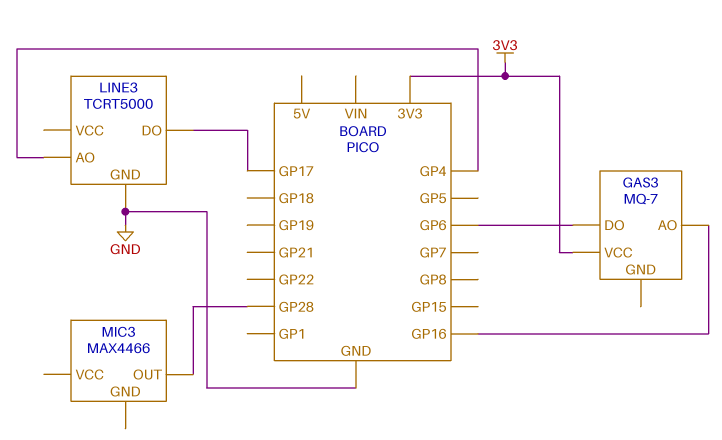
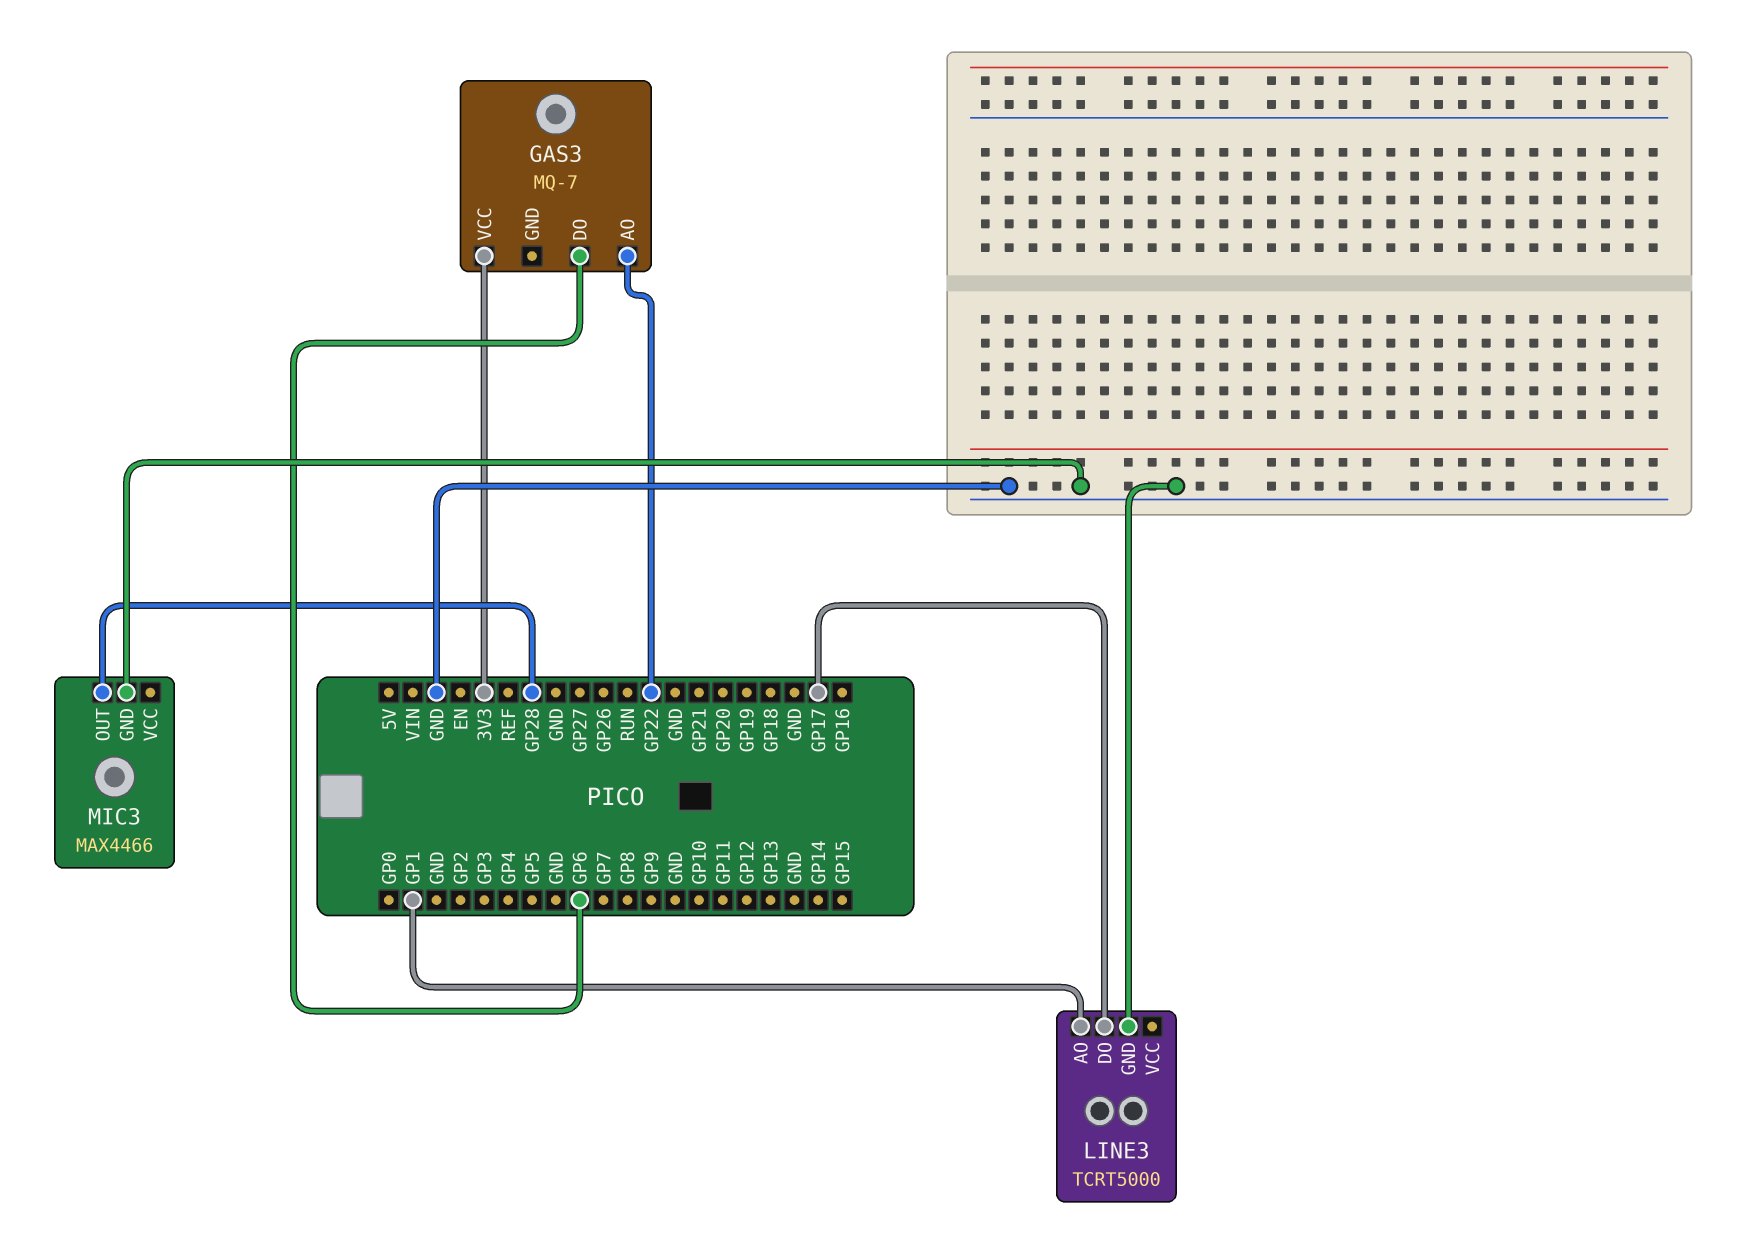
GAS3 pin AO: GP16 -> GP22
LINE3 pin AO: GP4 -> GP1
MIC3 pin GND: none -> GND

